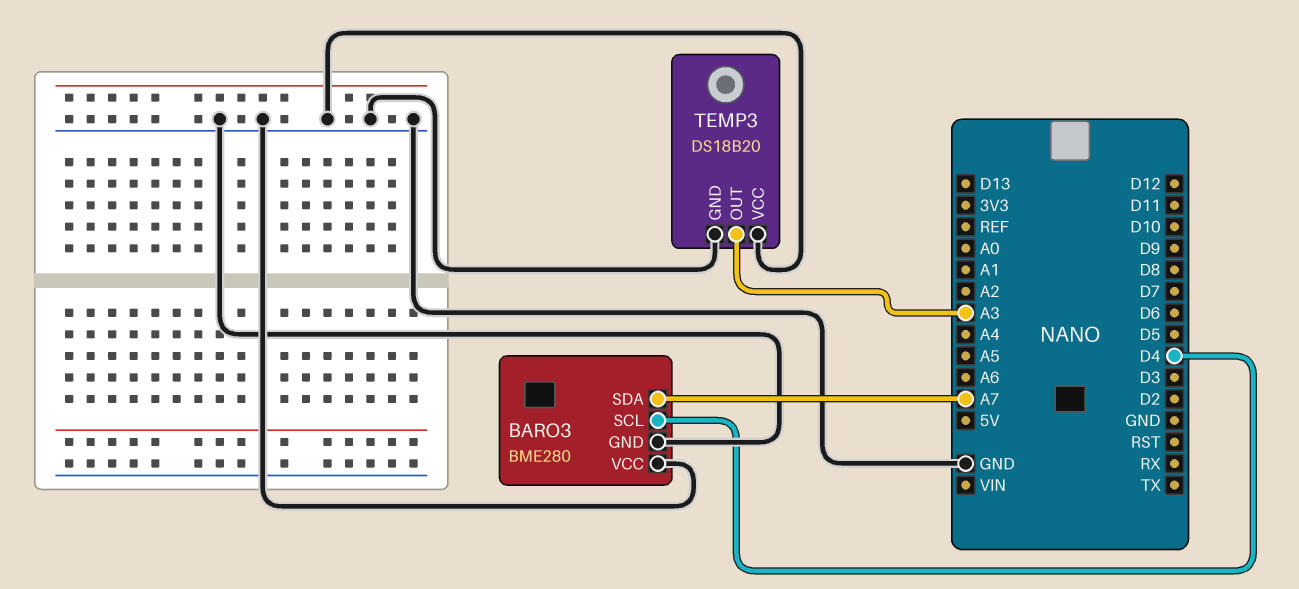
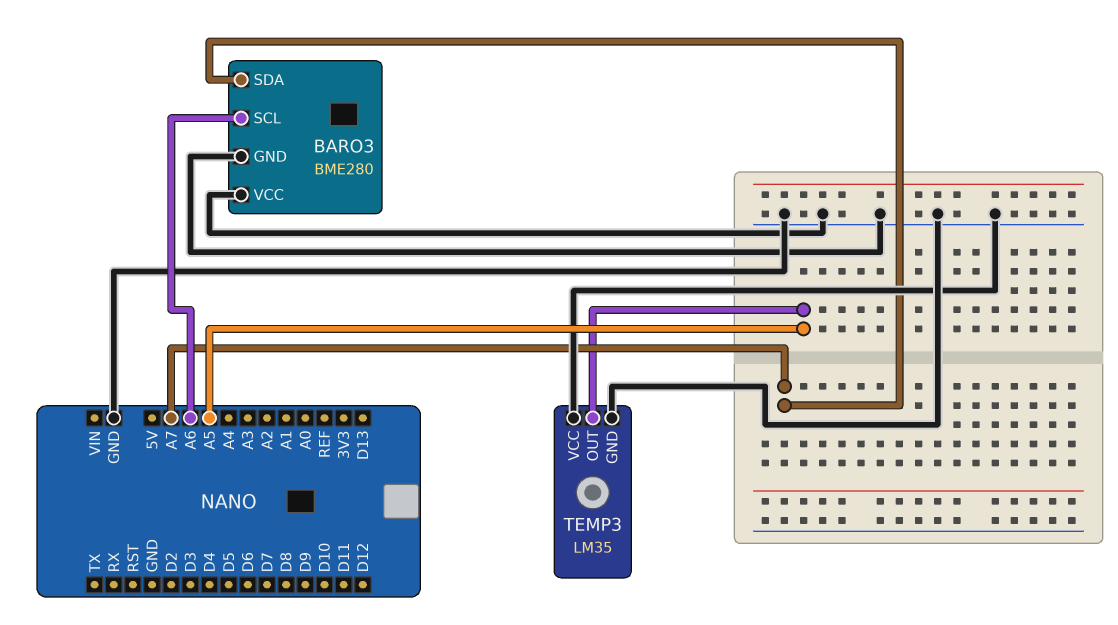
BARO3 pin SCL: D4 -> A6
TEMP3: DS18B20 -> LM35
TEMP3 pin OUT: A3 -> A5

